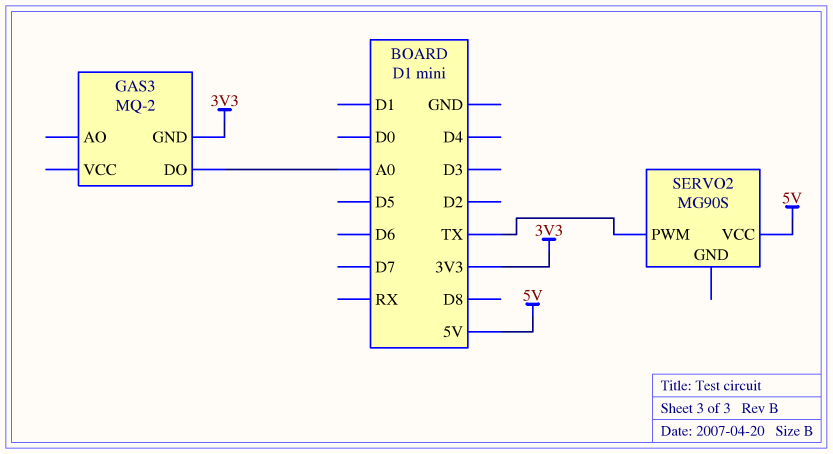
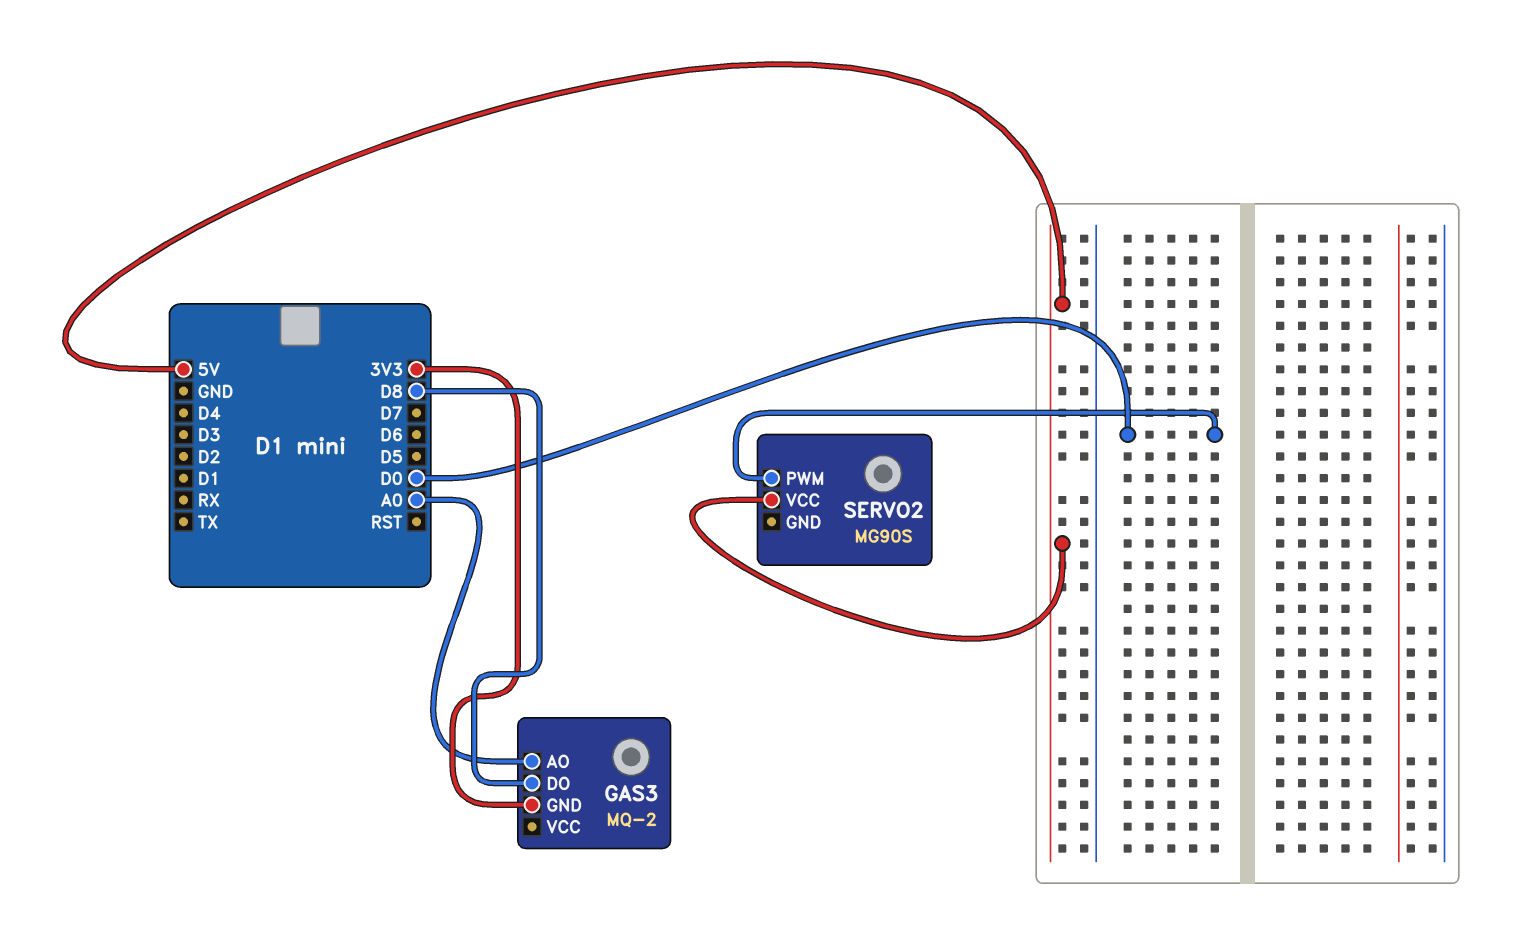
GAS3 pin AO: none -> A0
GAS3 pin DO: A0 -> D8
SERVO2 pin PWM: TX -> D0

